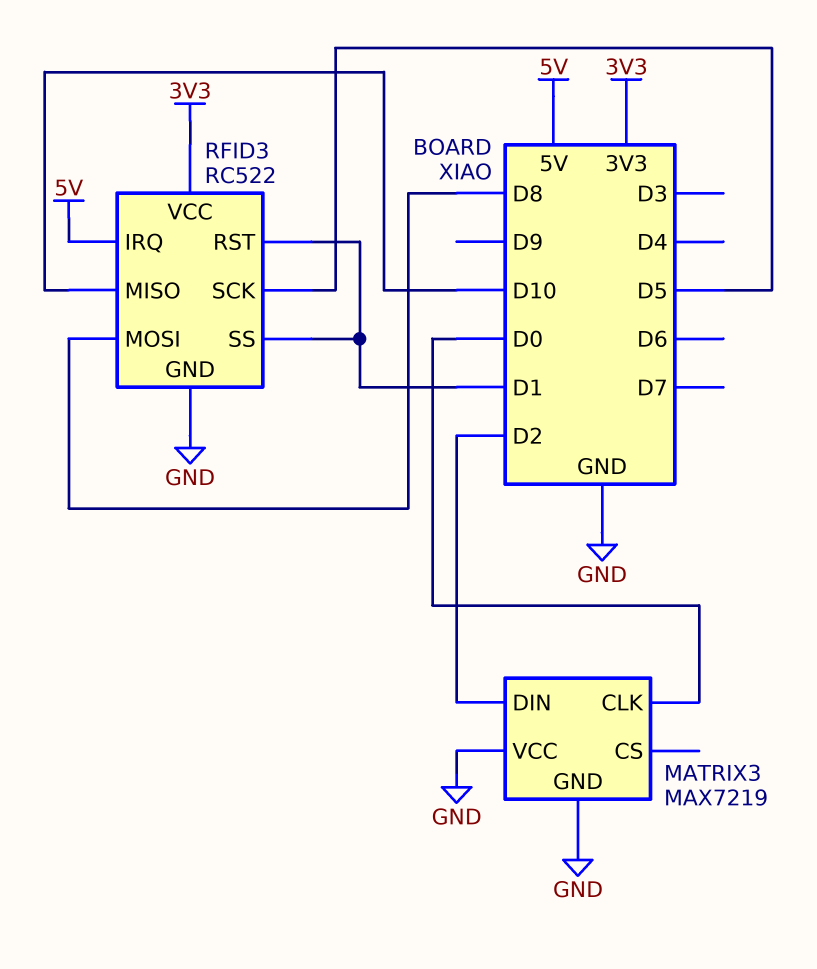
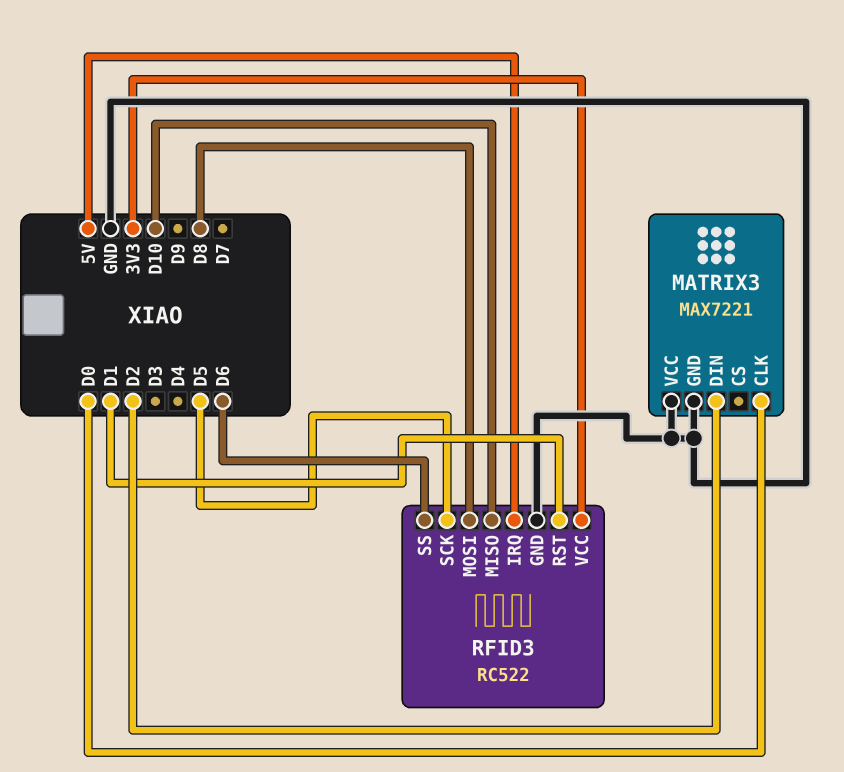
MATRIX3: MAX7219 -> MAX7221
RFID3 pin SS: D1 -> D6

